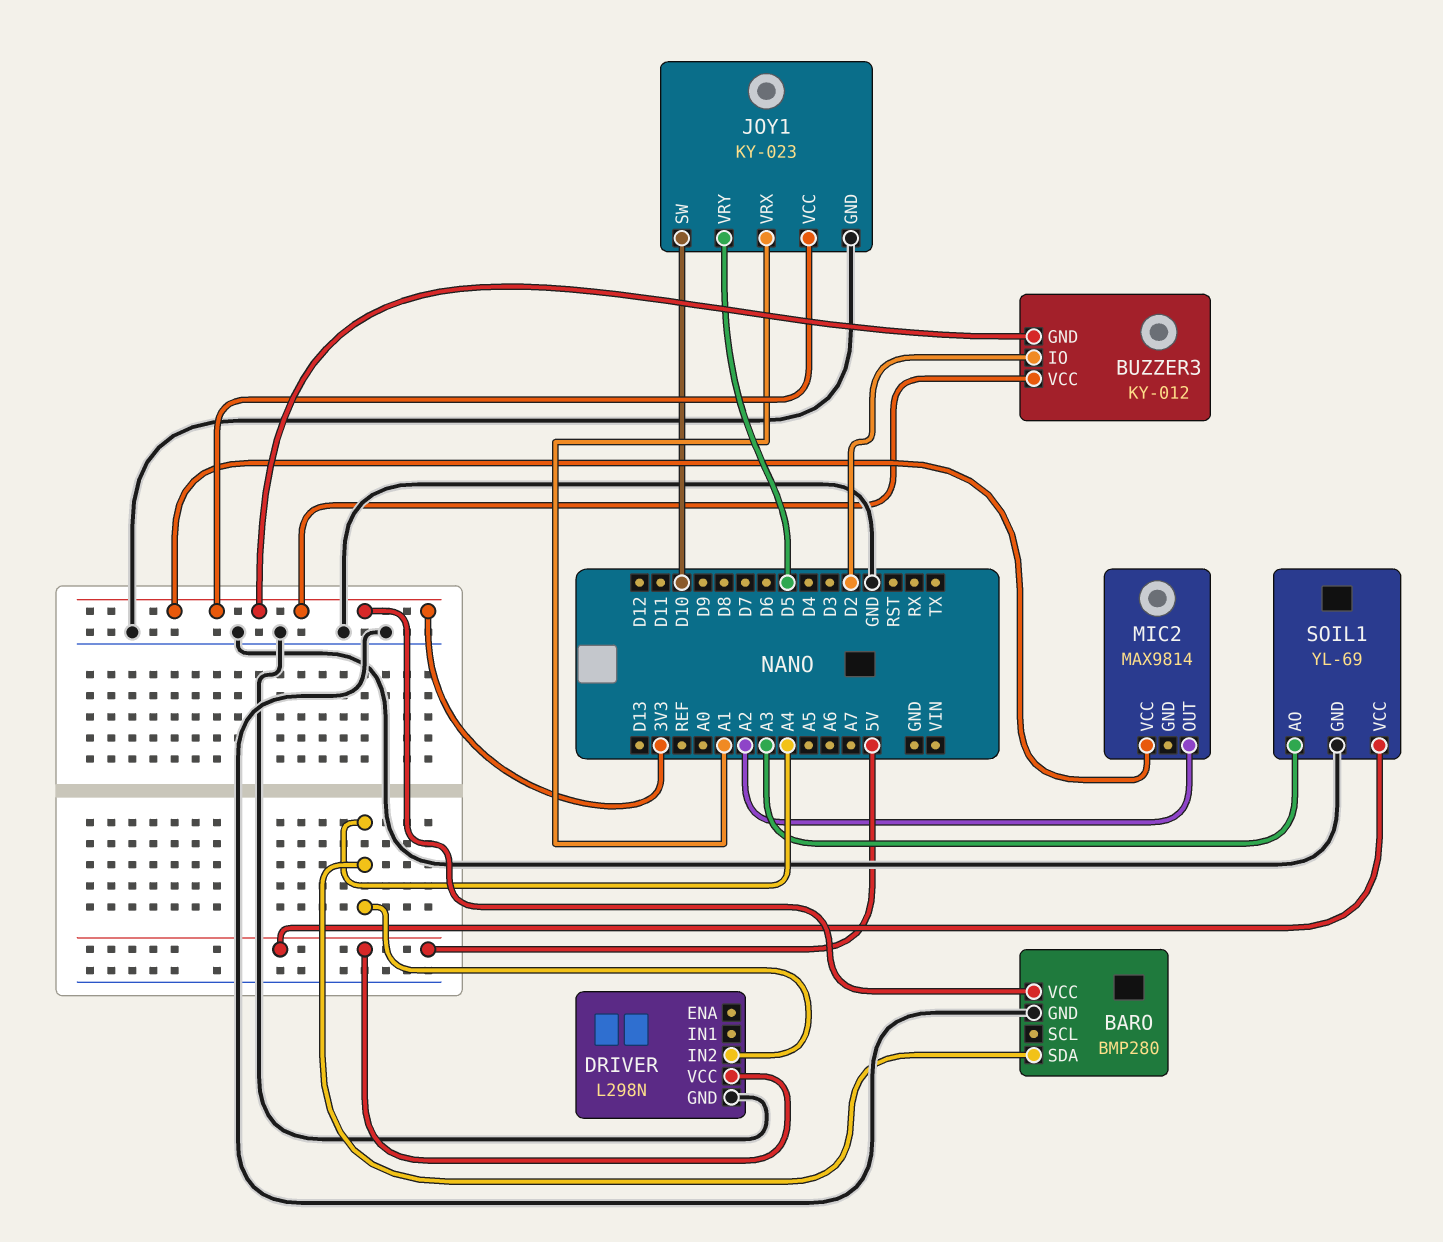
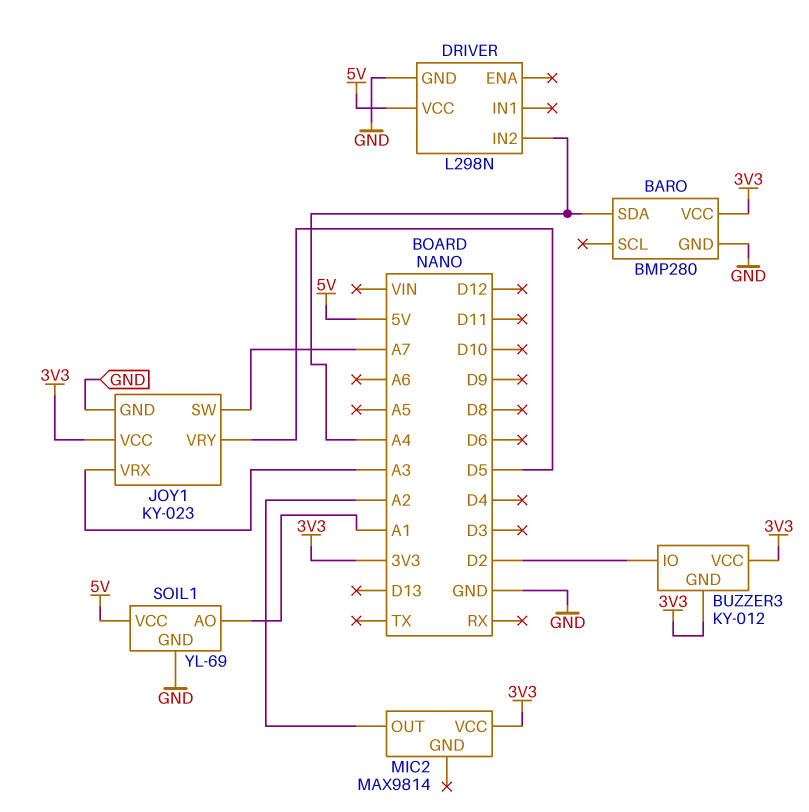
JOY1 pin SW: D10 -> A7
JOY1 pin VRX: A1 -> A3
SOIL1 pin AO: A3 -> A1

